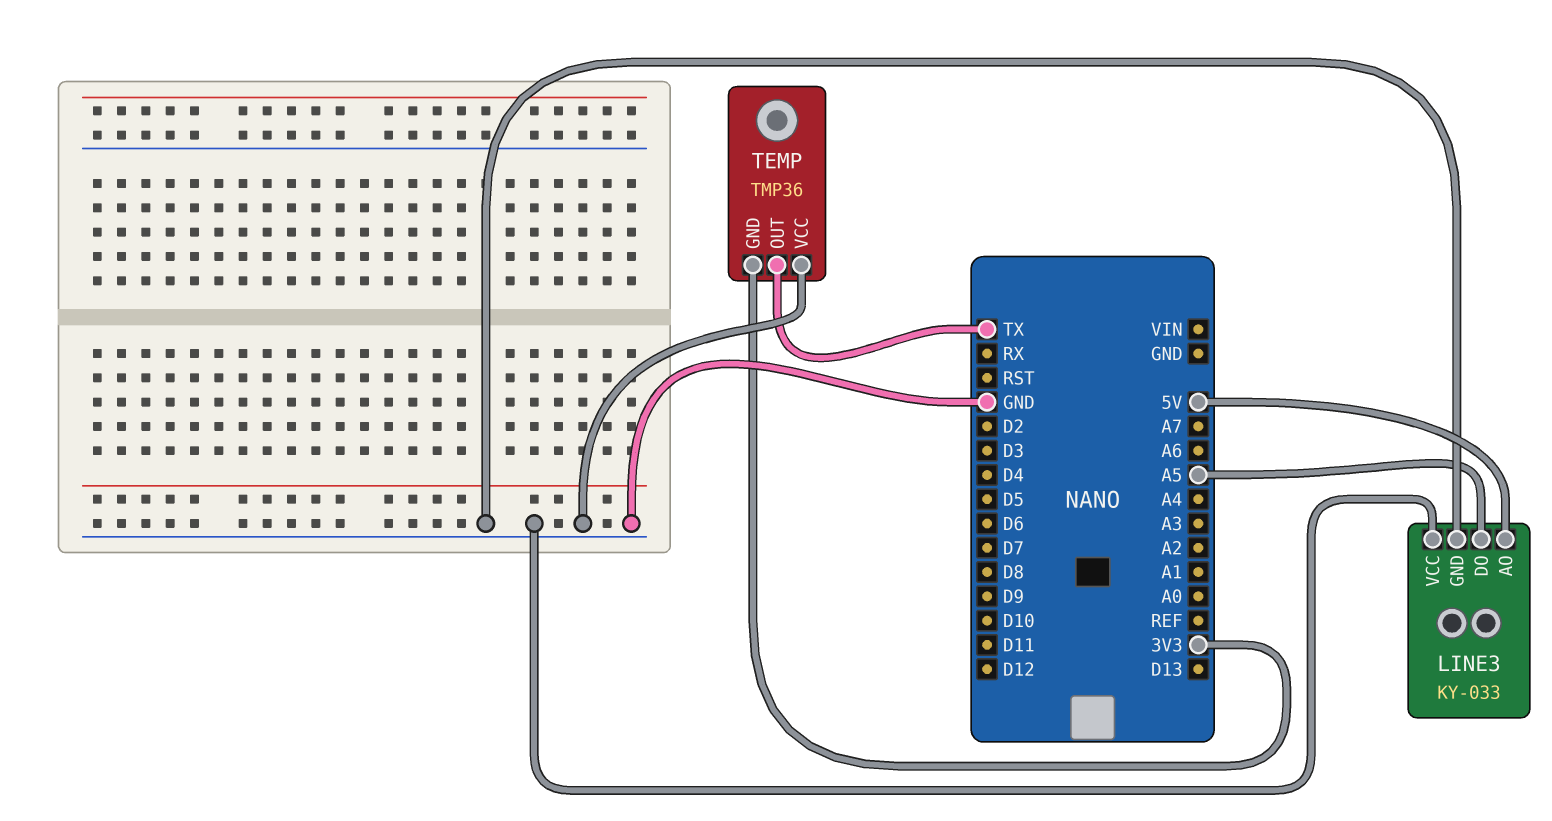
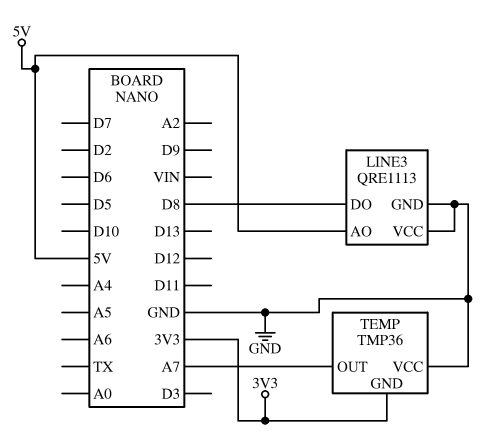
LINE3: KY-033 -> QRE1113
LINE3 pin DO: A5 -> D8
TEMP pin OUT: TX -> A7

